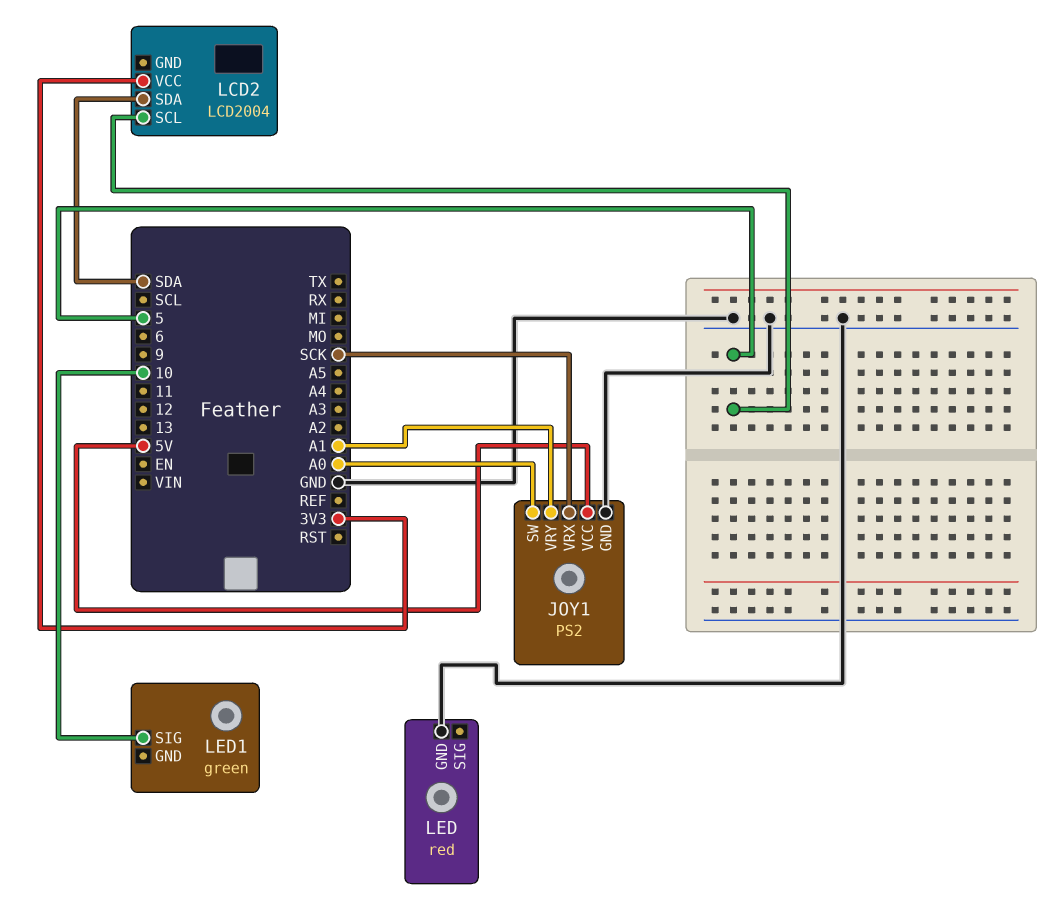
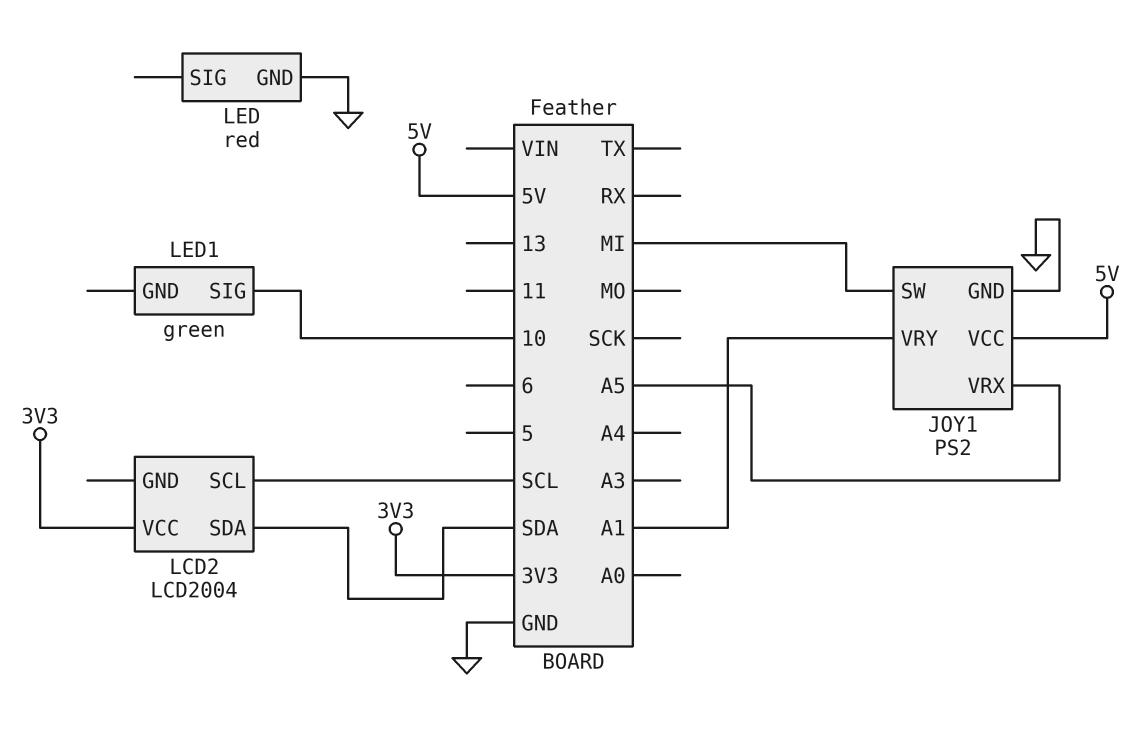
JOY1 pin SW: A0 -> MI
JOY1 pin VRX: SCK -> A5
LCD2 pin SCL: 5 -> SCL

